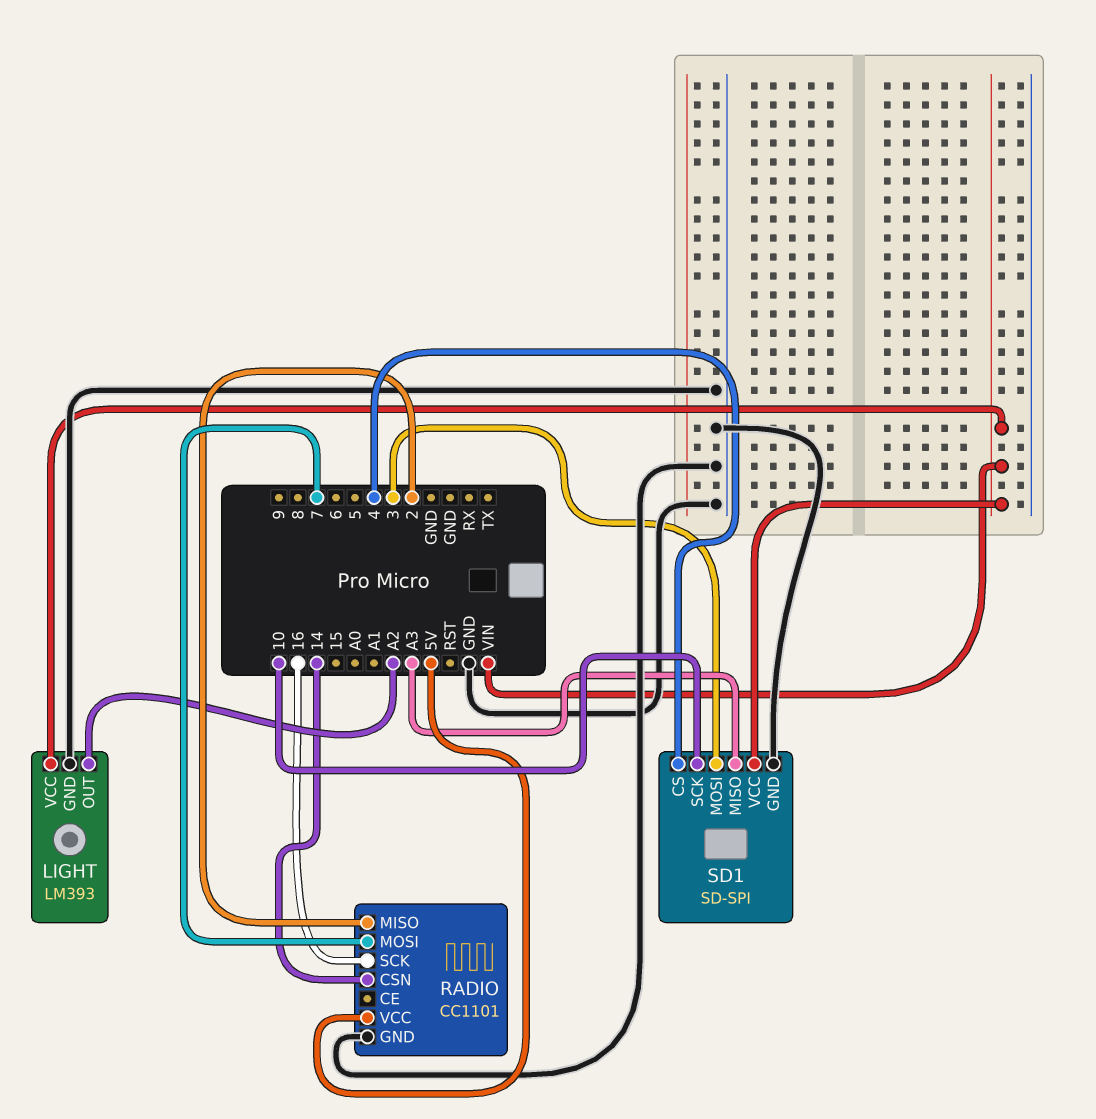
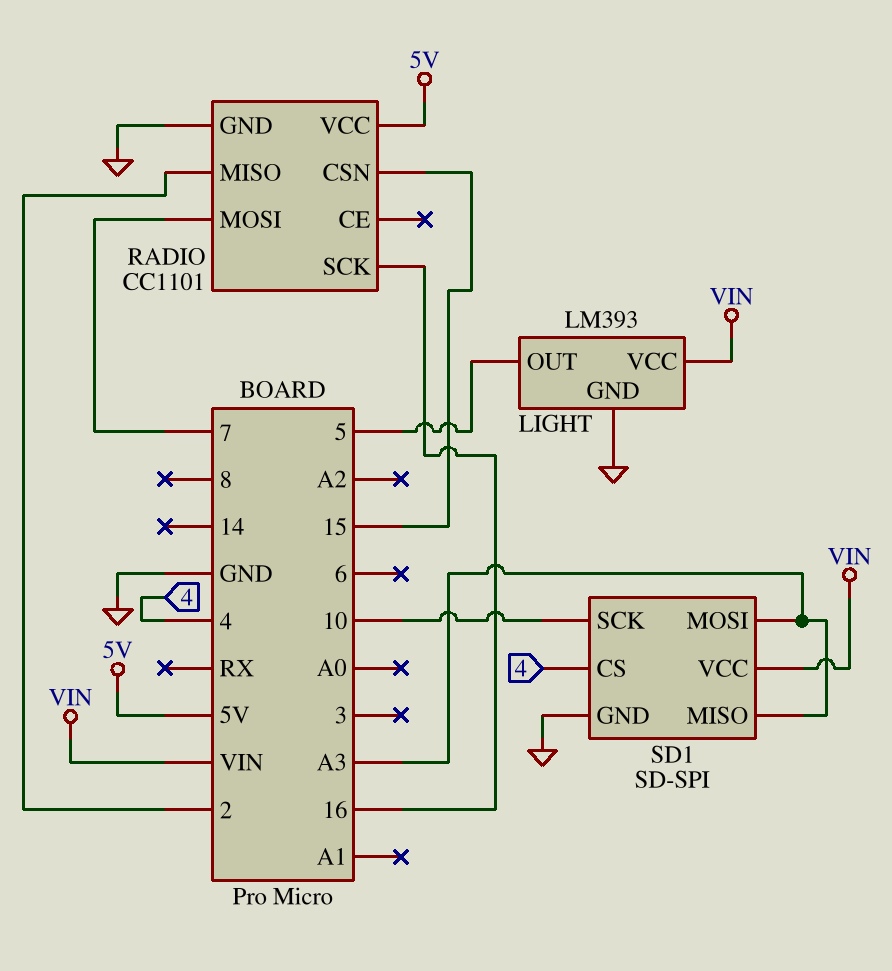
LIGHT pin OUT: A2 -> 5
RADIO pin CSN: 14 -> 15
SD1 pin MOSI: 3 -> A3

